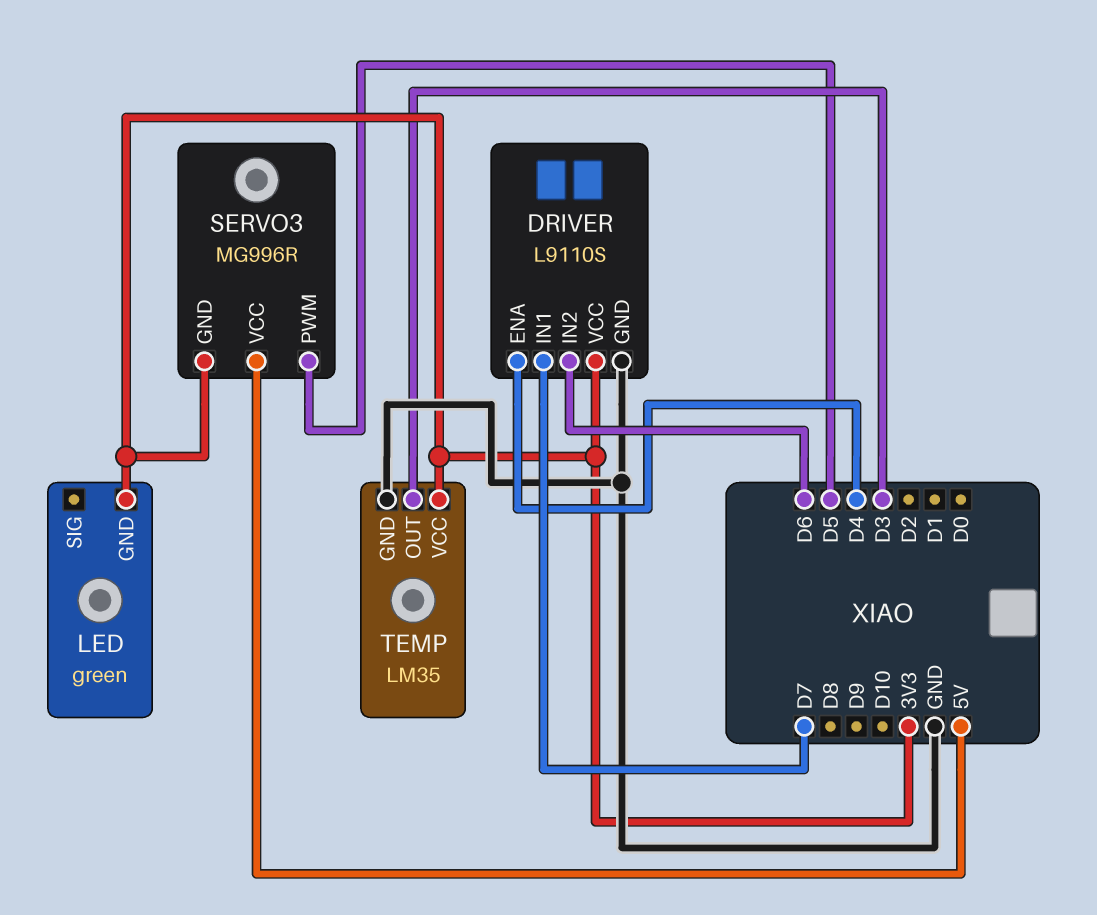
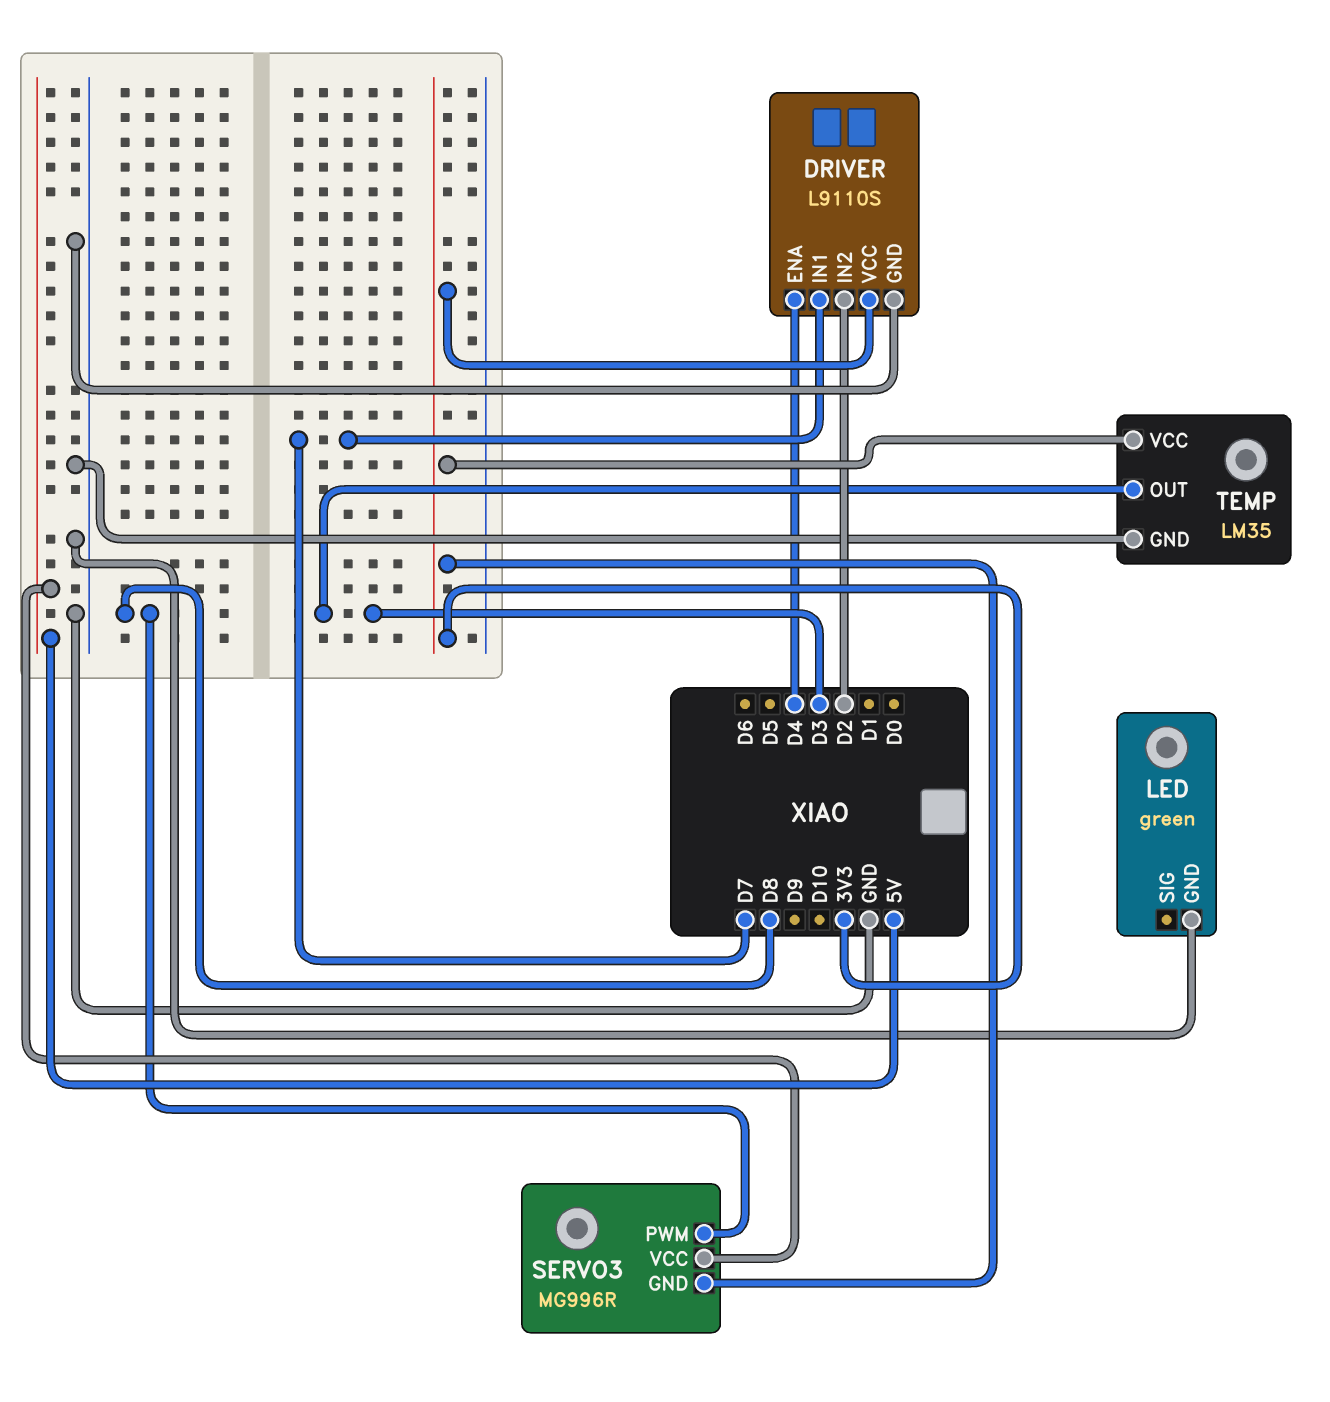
DRIVER pin IN2: D6 -> D2
LED pin GND: 3V3 -> GND
SERVO3 pin PWM: D5 -> D8

